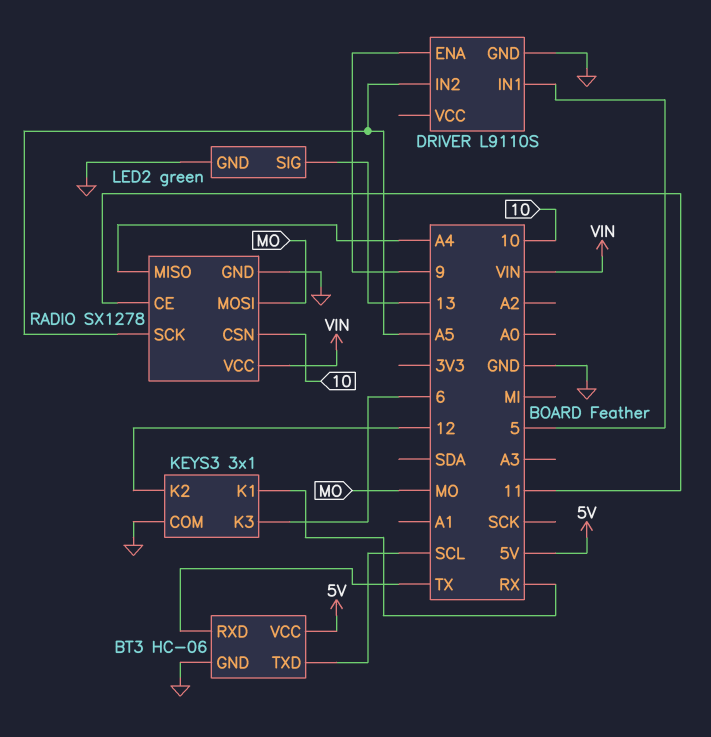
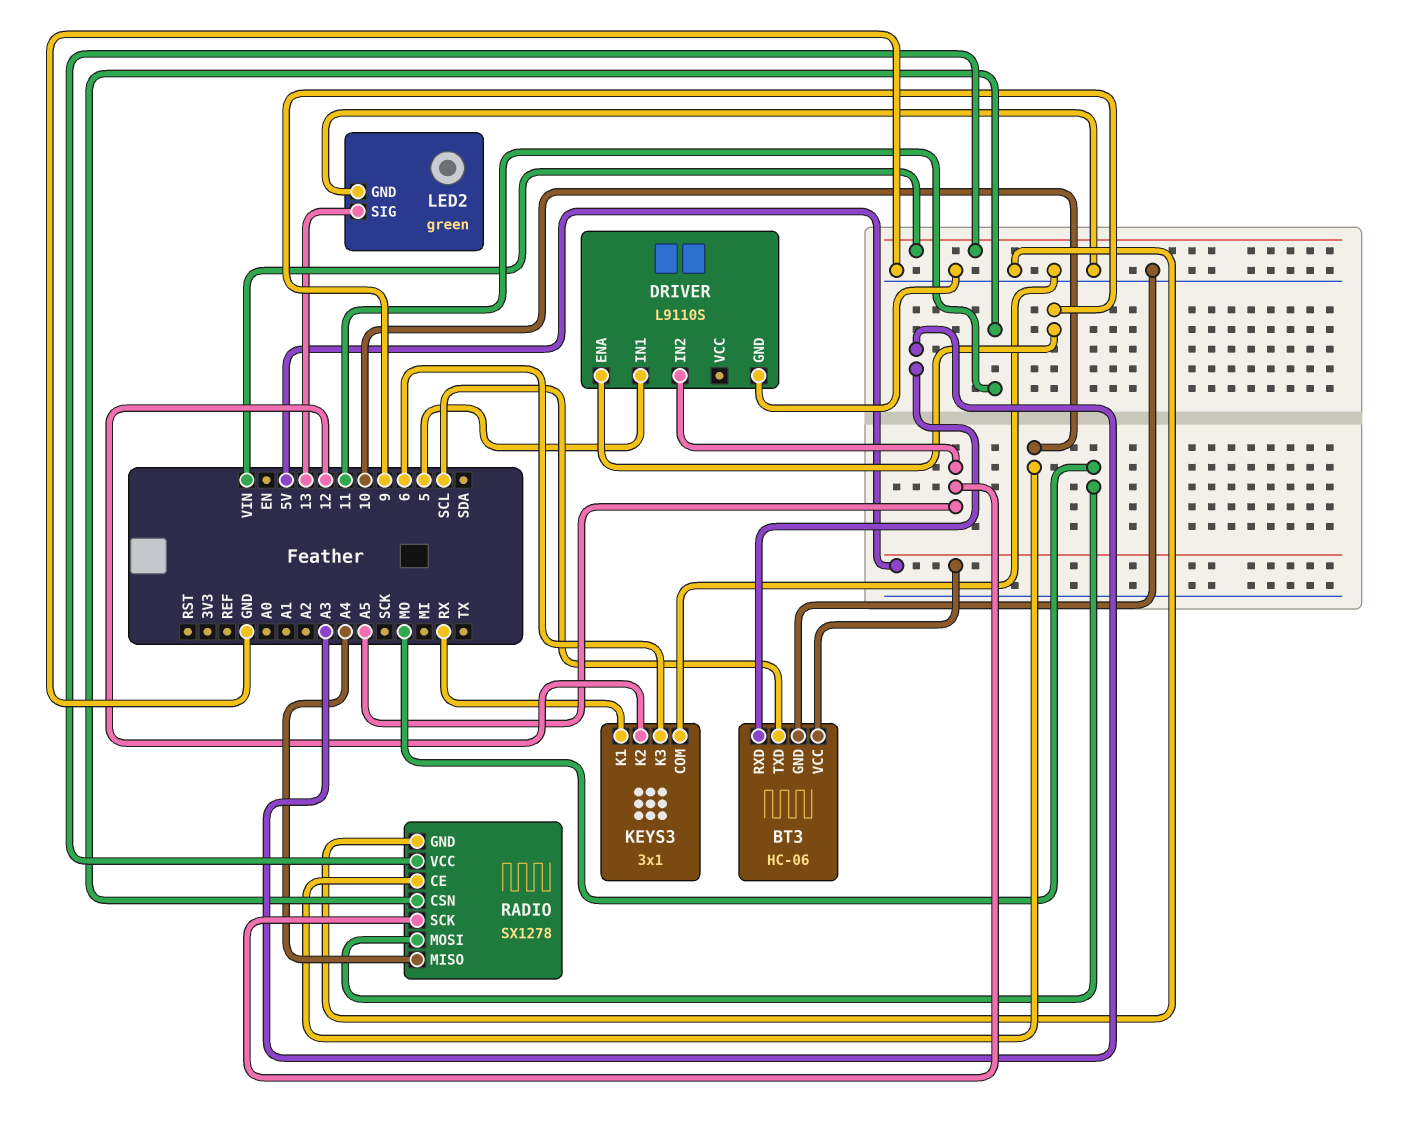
BT3 pin RXD: TX -> A3
RADIO pin CE: 11 -> 10
RADIO pin CSN: 10 -> 11

